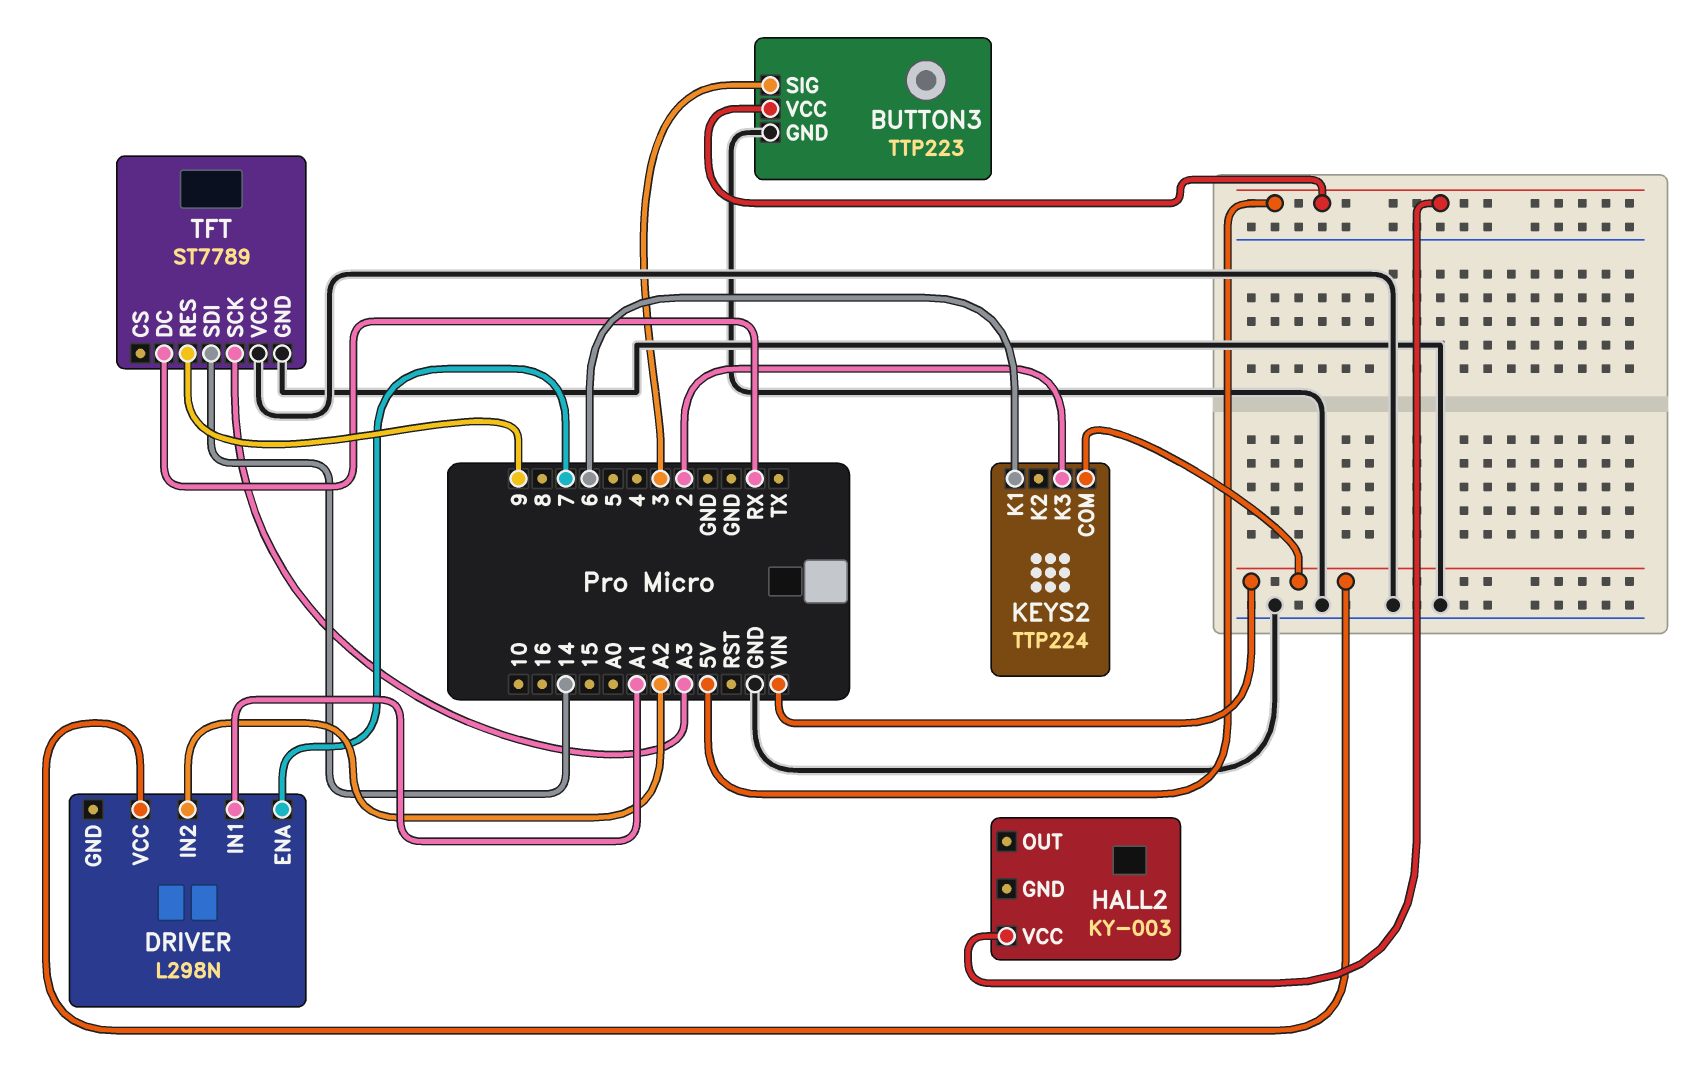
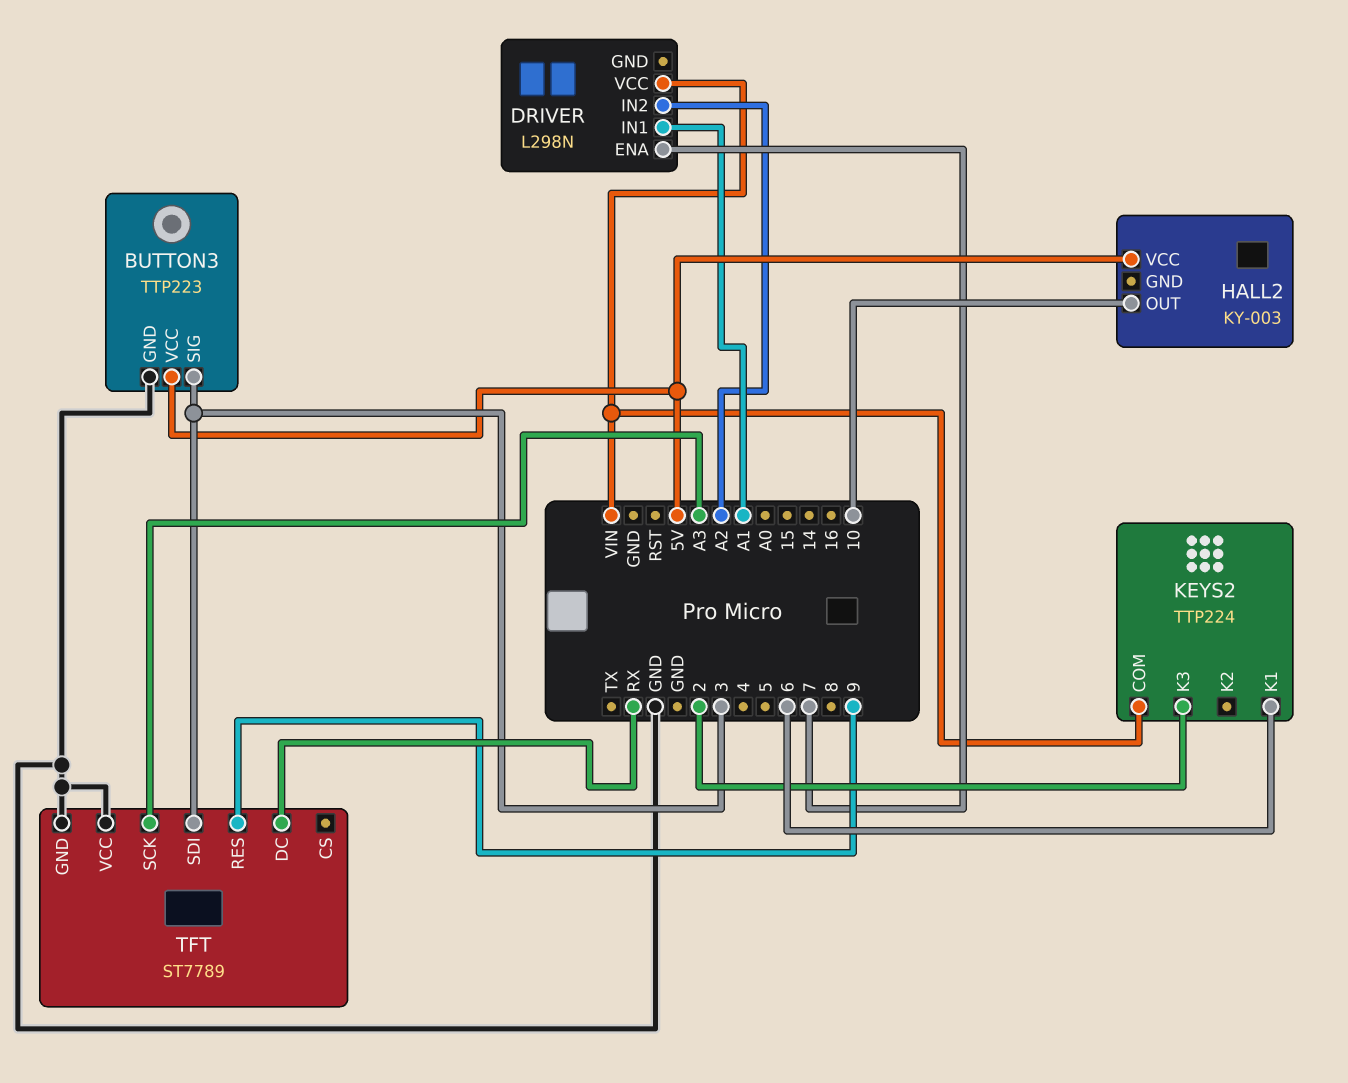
HALL2 pin OUT: none -> 10
TFT pin SDI: 14 -> 3

